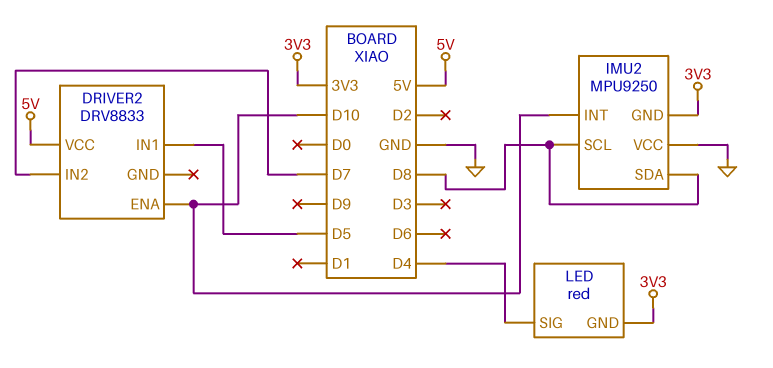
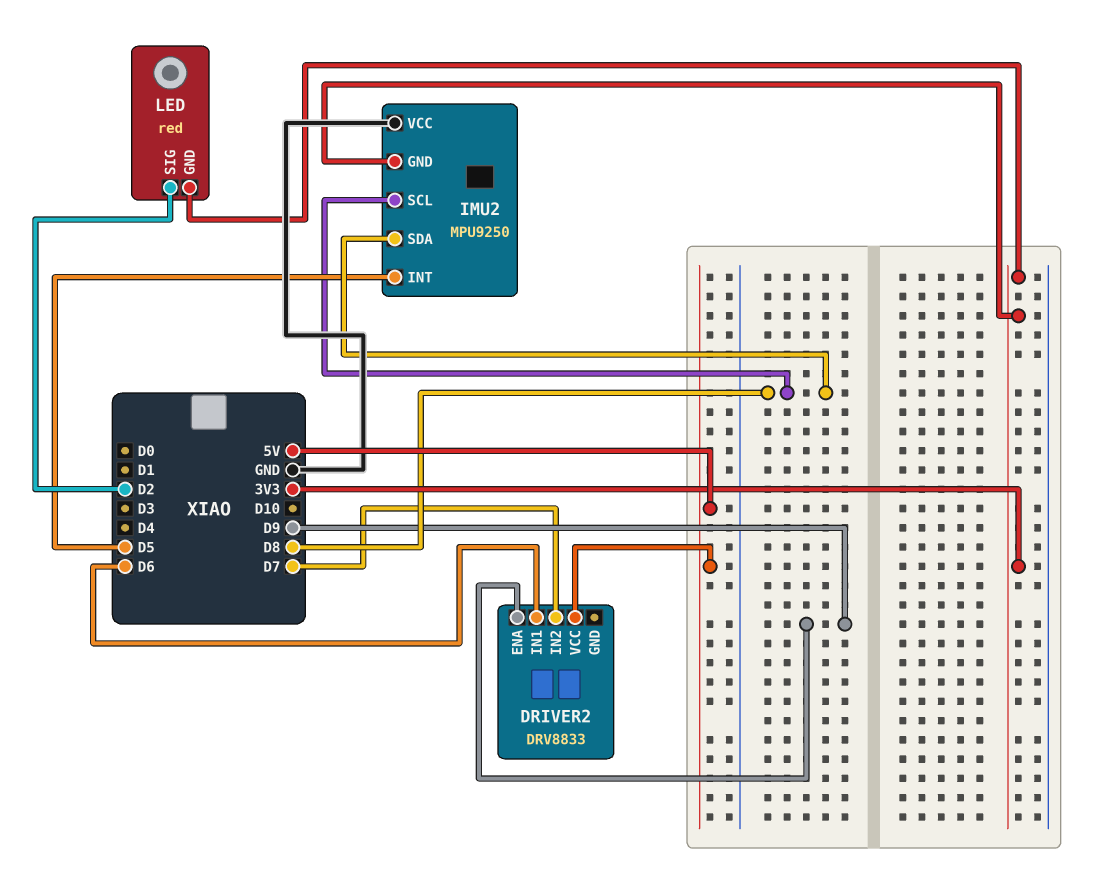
DRIVER2 pin ENA: D10 -> D9
DRIVER2 pin IN1: D5 -> D6
IMU2 pin INT: D10 -> D5
LED pin SIG: D4 -> D2

